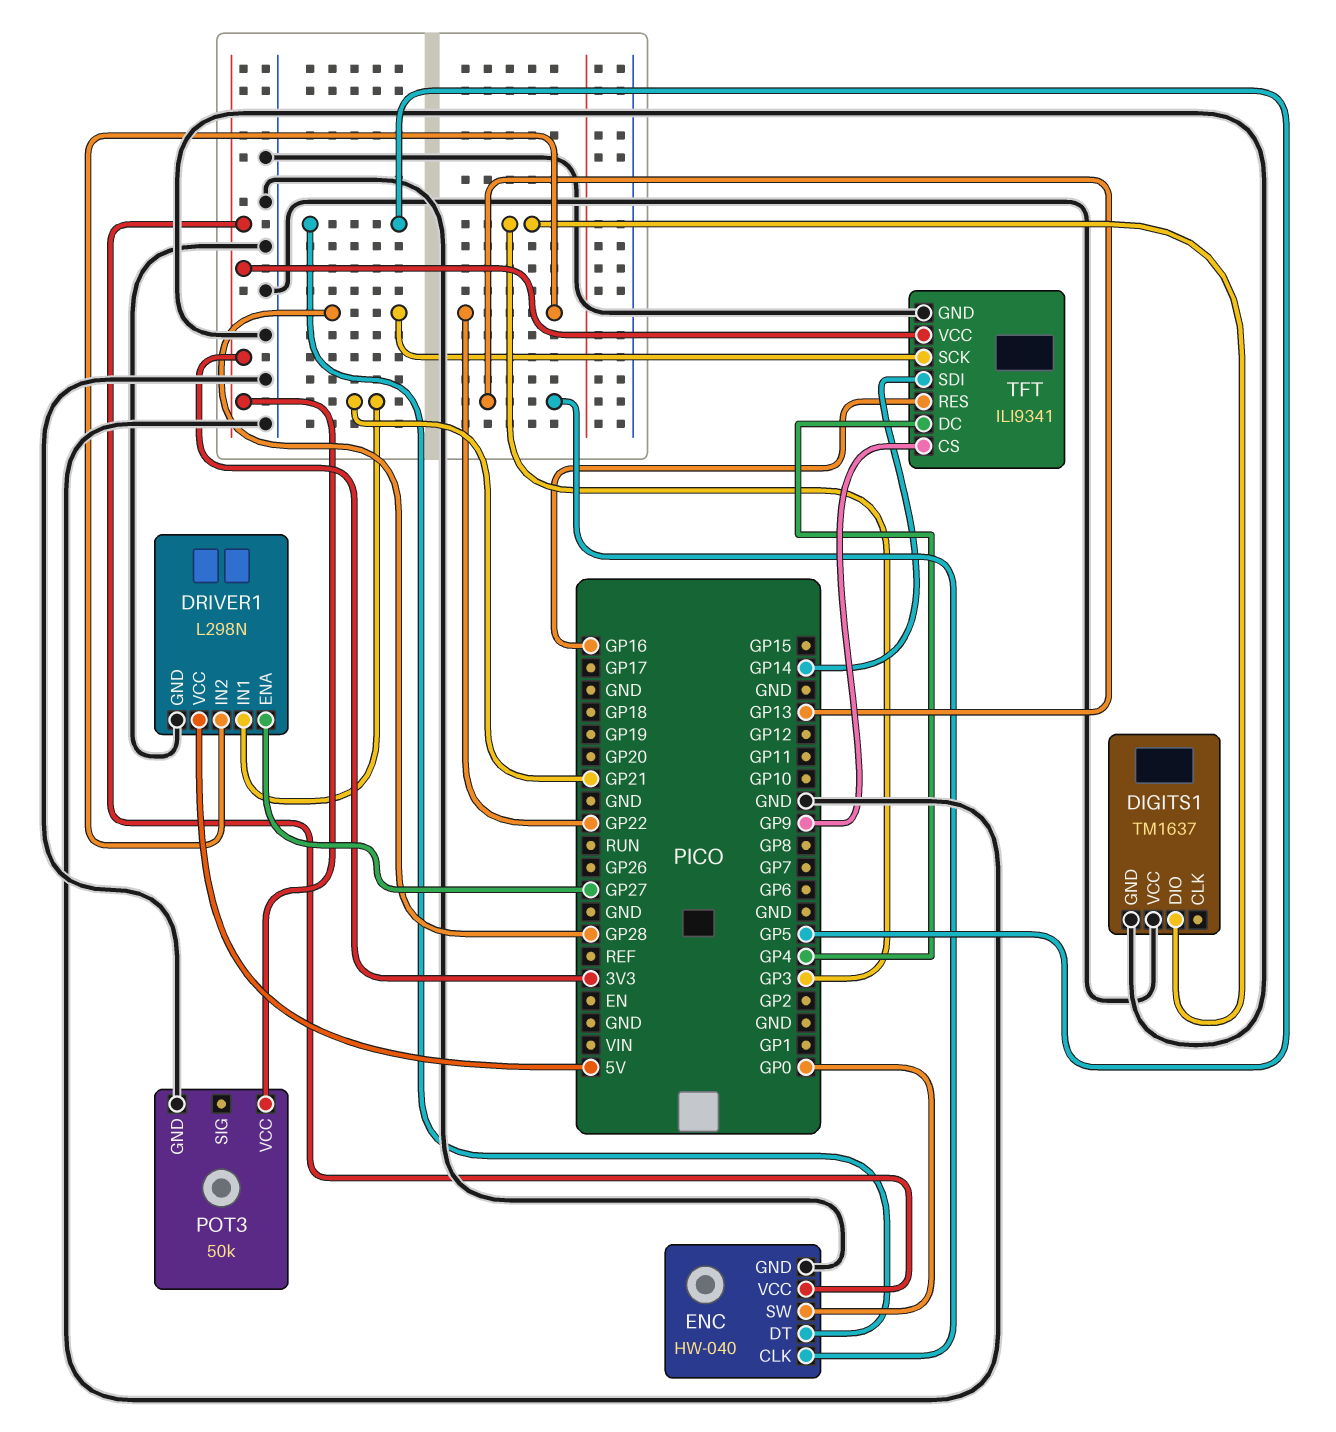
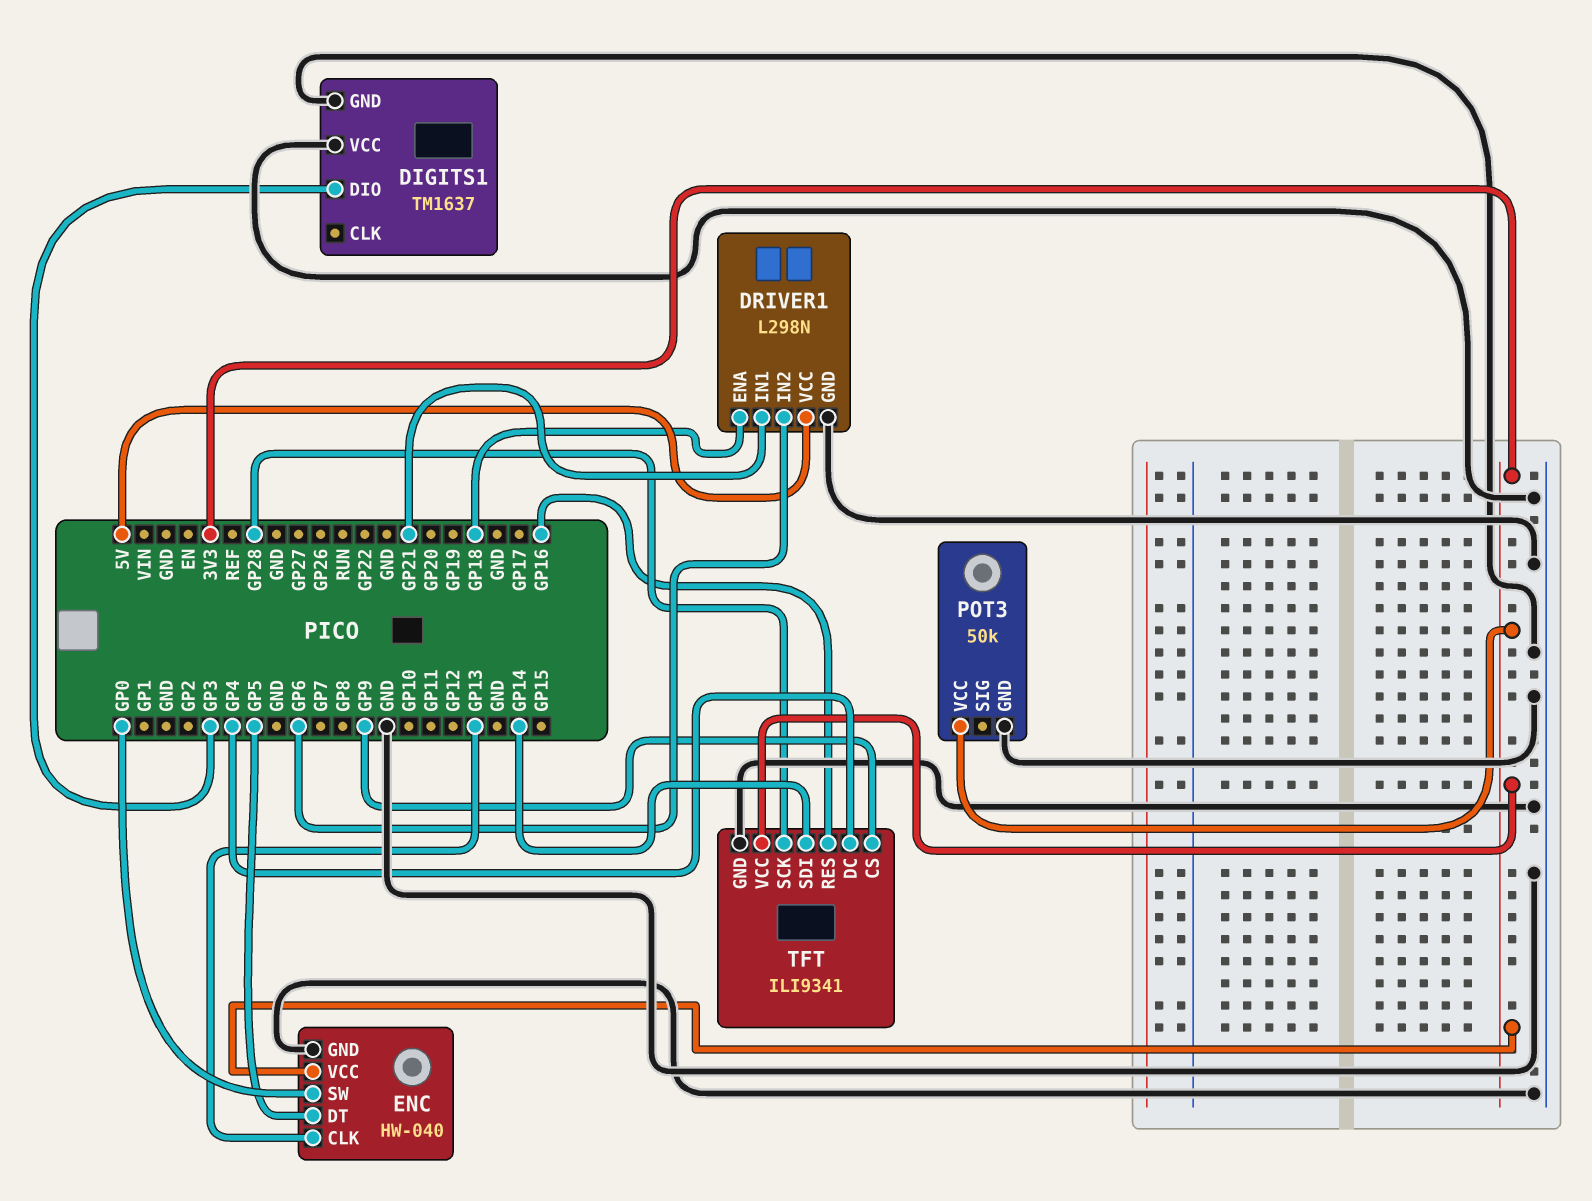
DRIVER1 pin ENA: GP27 -> GP18
DRIVER1 pin IN2: GP22 -> GP6

